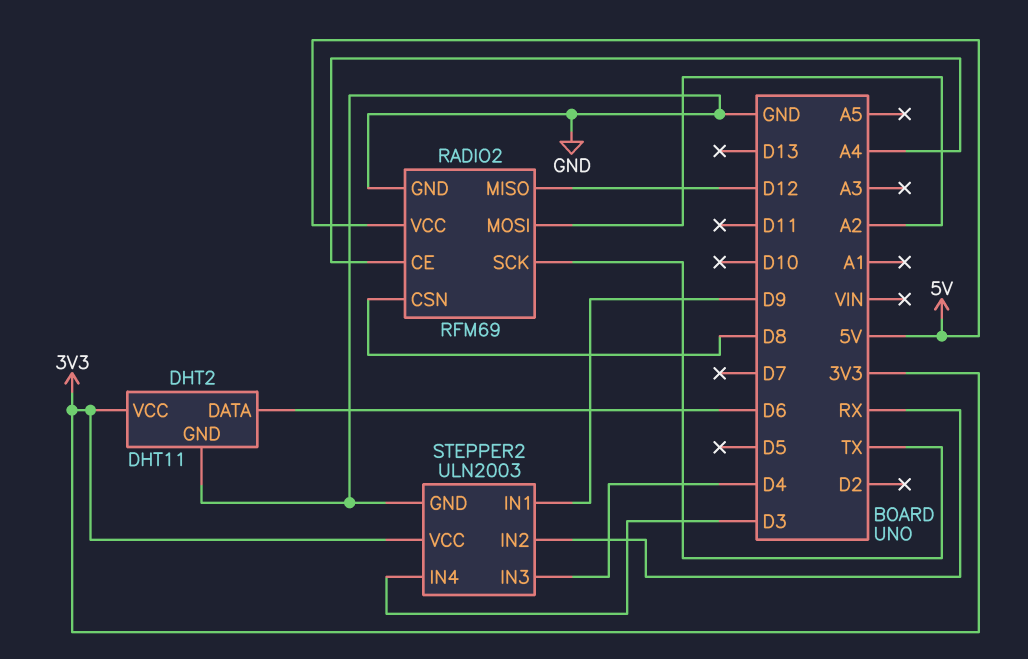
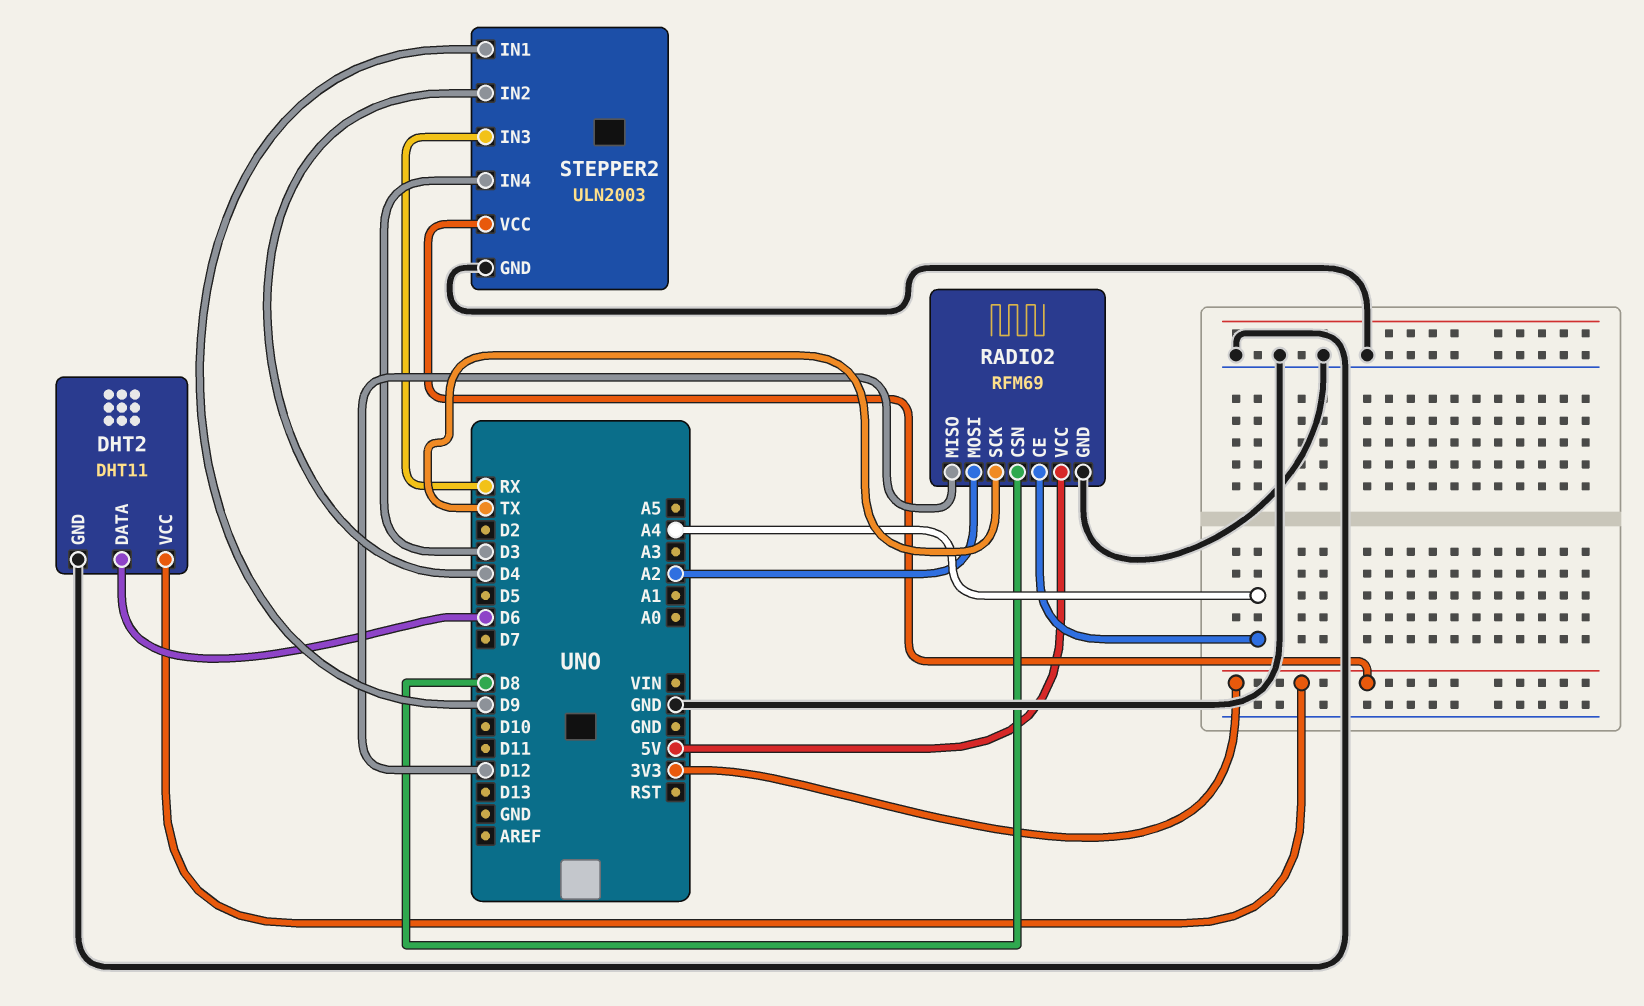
STEPPER2 pin IN2: RX -> D4
STEPPER2 pin IN3: D4 -> RX

